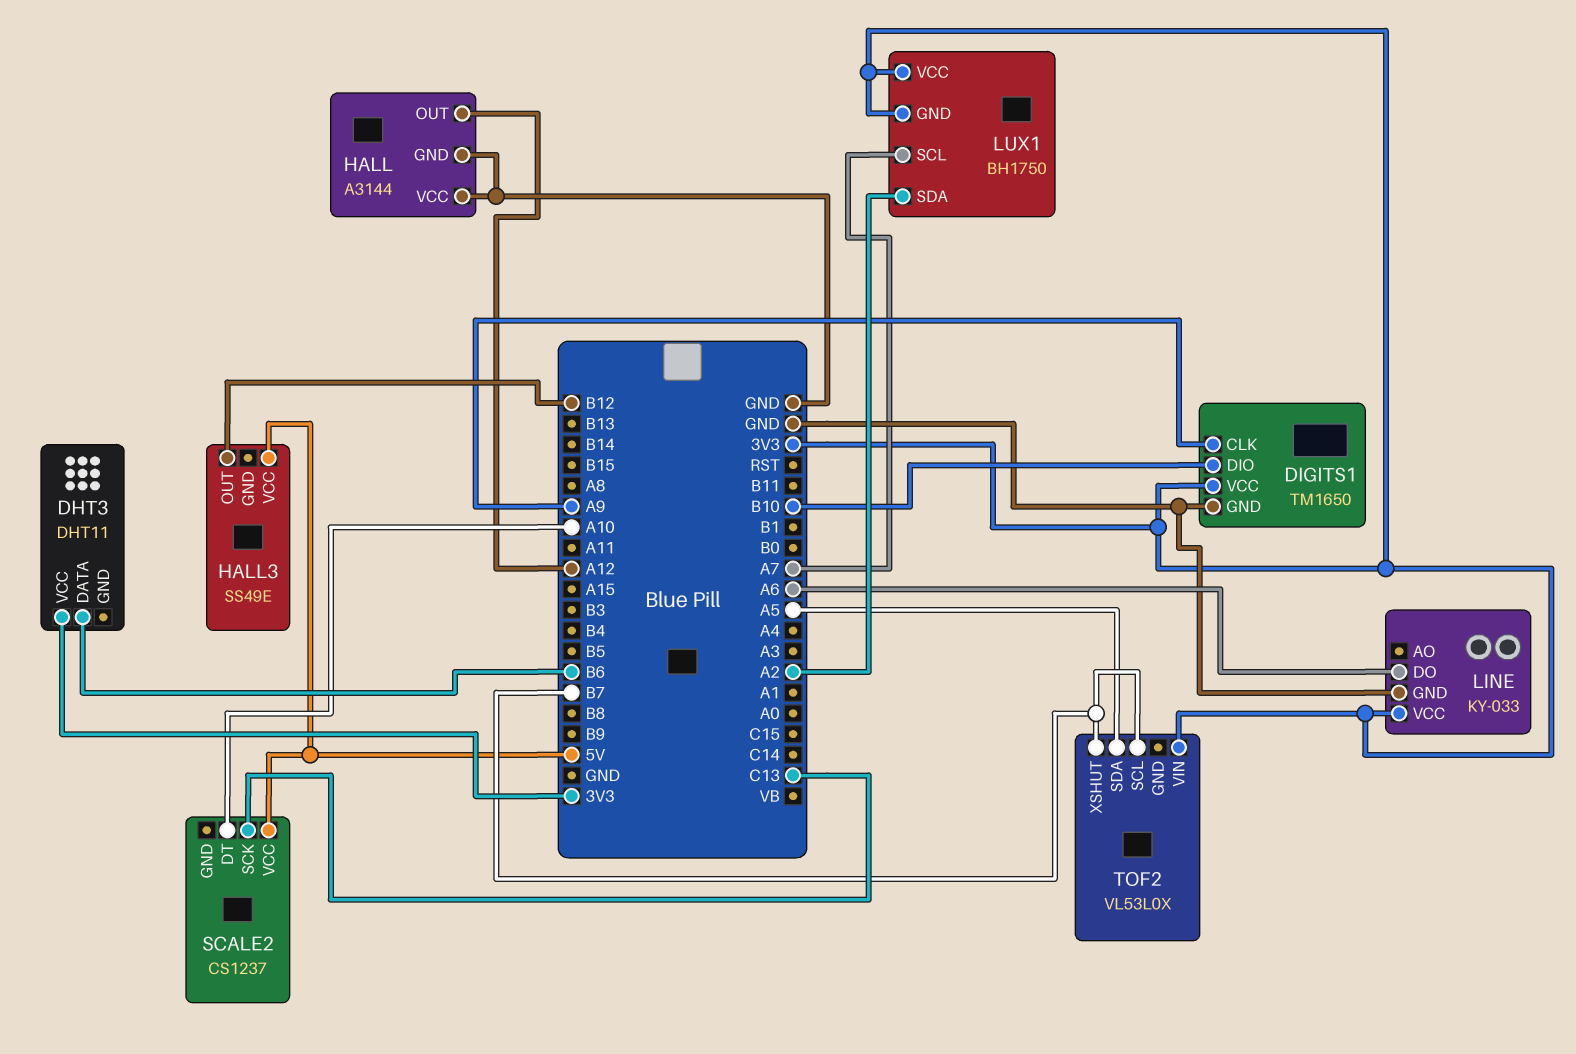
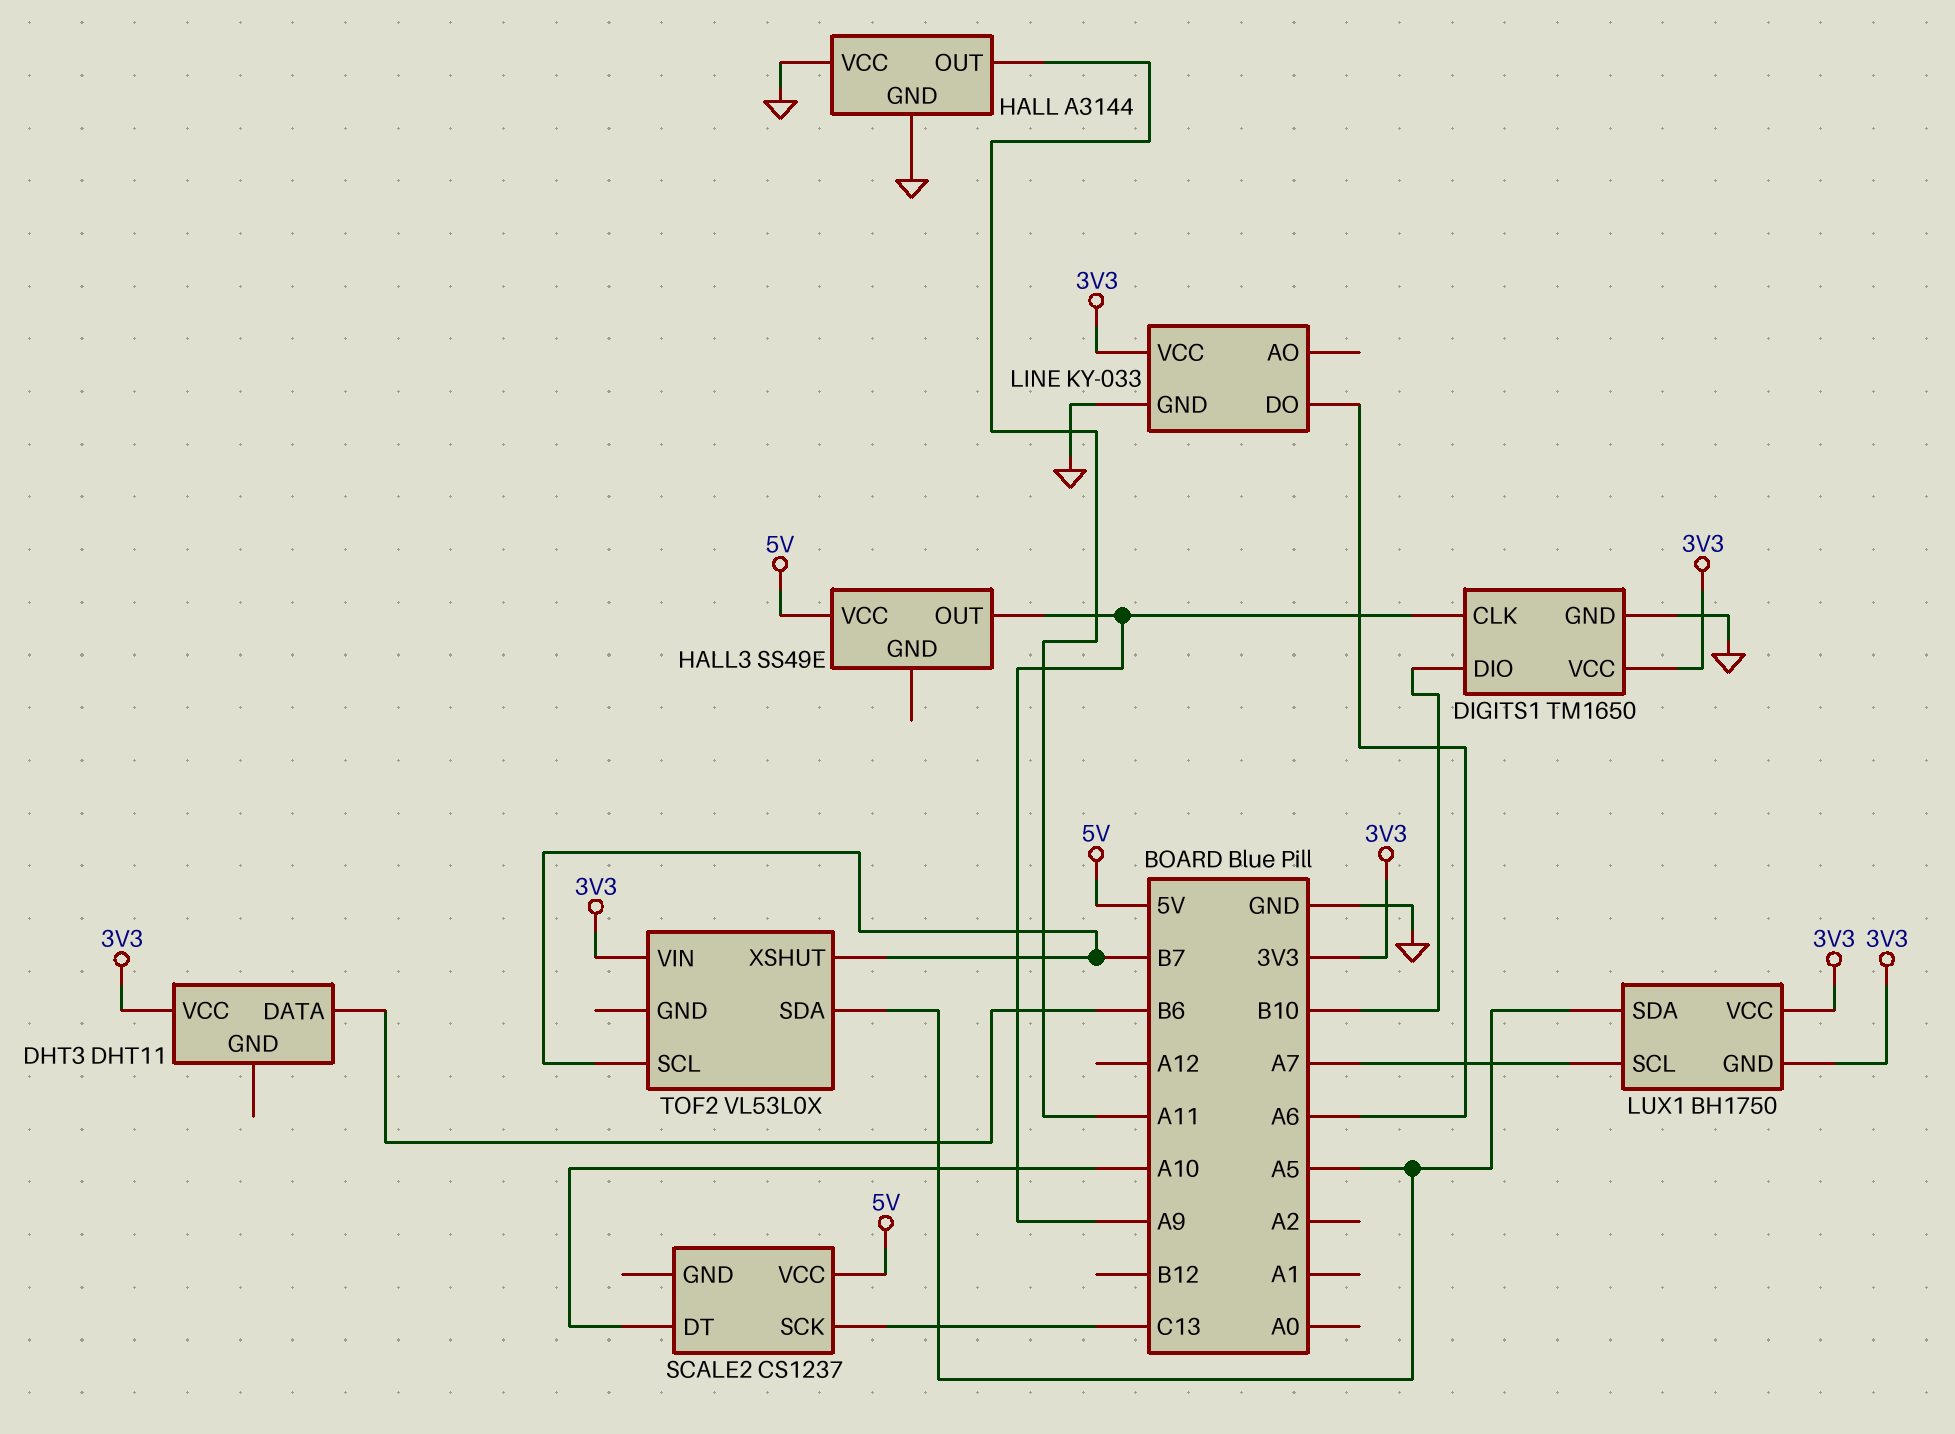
HALL pin OUT: A12 -> A11
HALL3 pin OUT: B12 -> A9
LUX1 pin SDA: A2 -> A5

